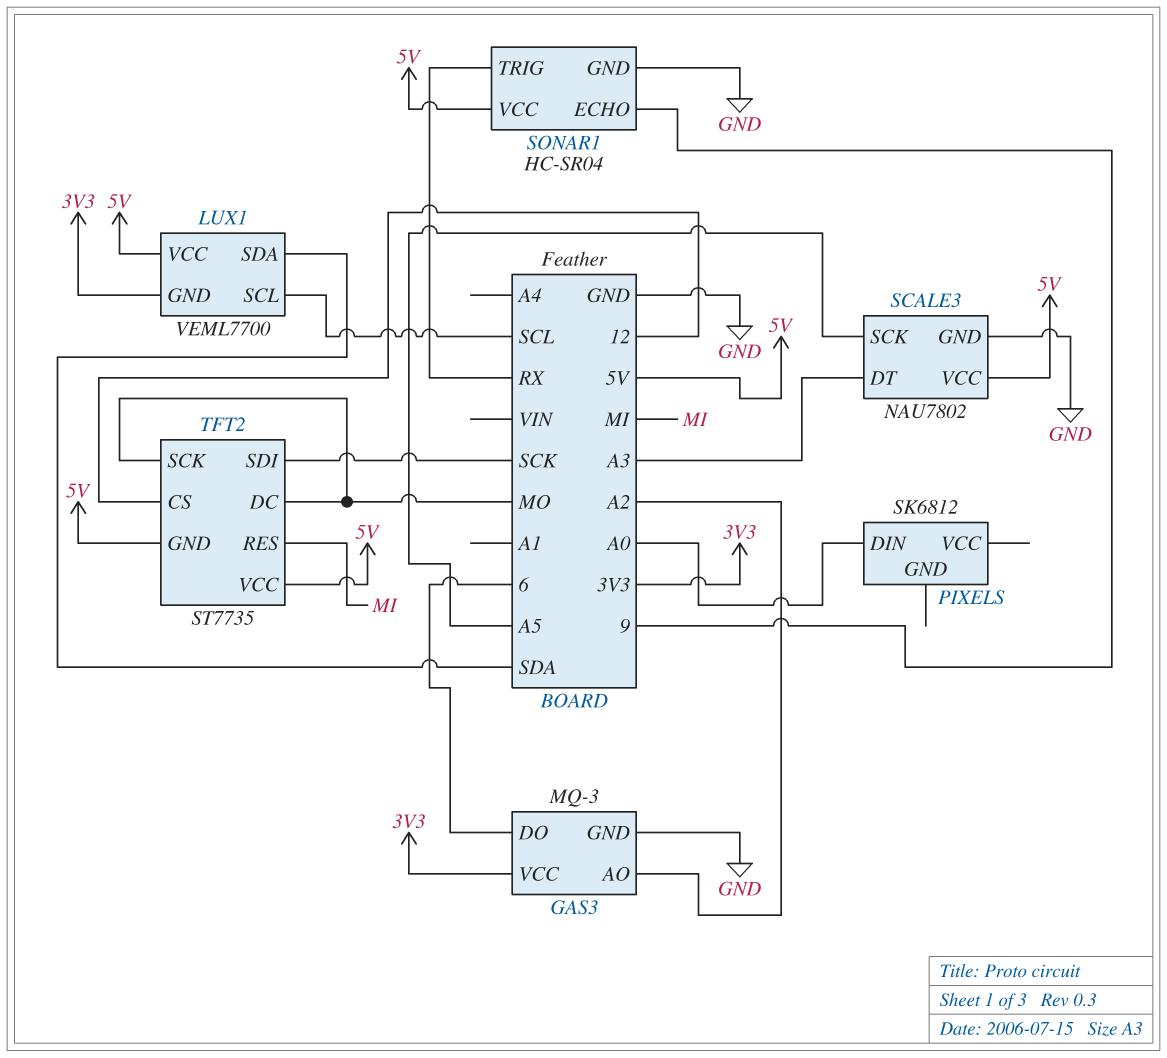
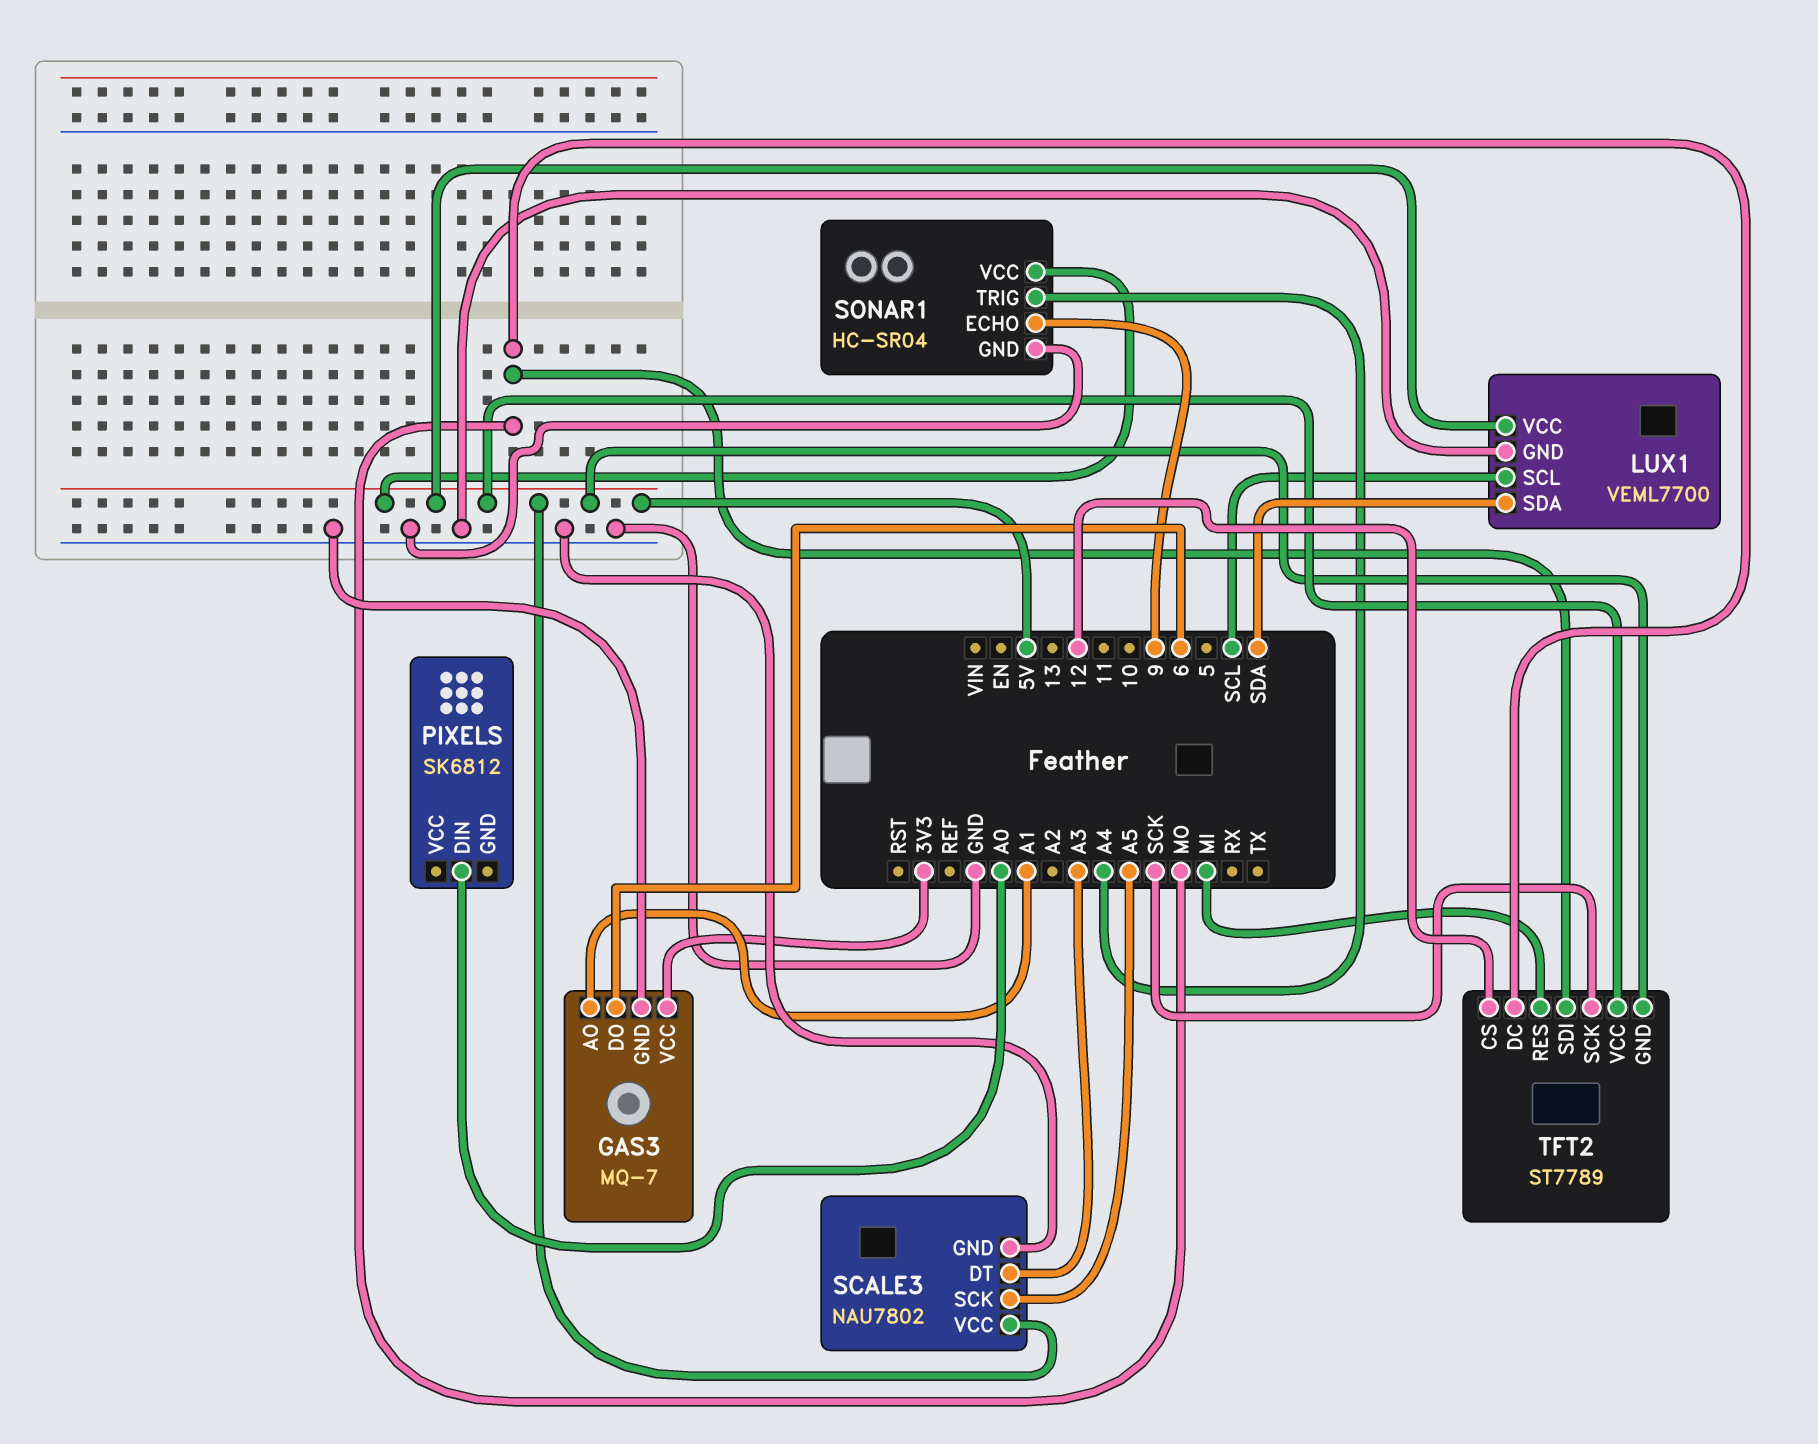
GAS3: MQ-3 -> MQ-7
GAS3 pin AO: A2 -> A1
LUX1 pin GND: 3V3 -> GND
SONAR1 pin TRIG: RX -> A4
TFT2: ST7735 -> ST7789
TFT2 pin SCK: MO -> SCK
TFT2 pin SDI: SCK -> MO

